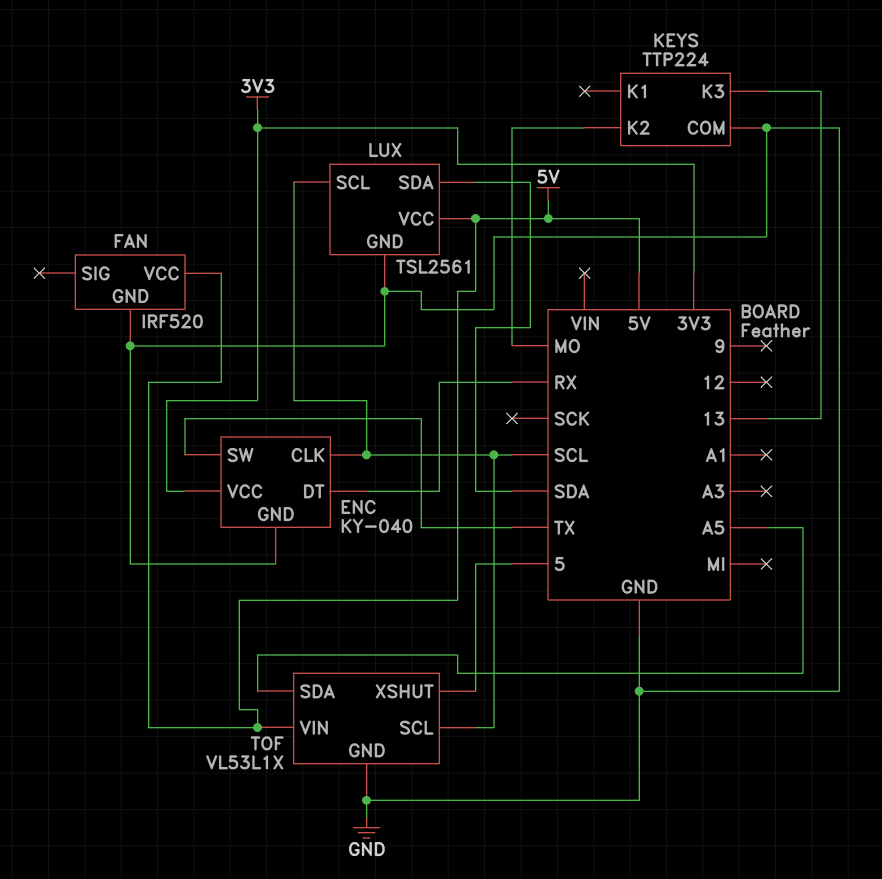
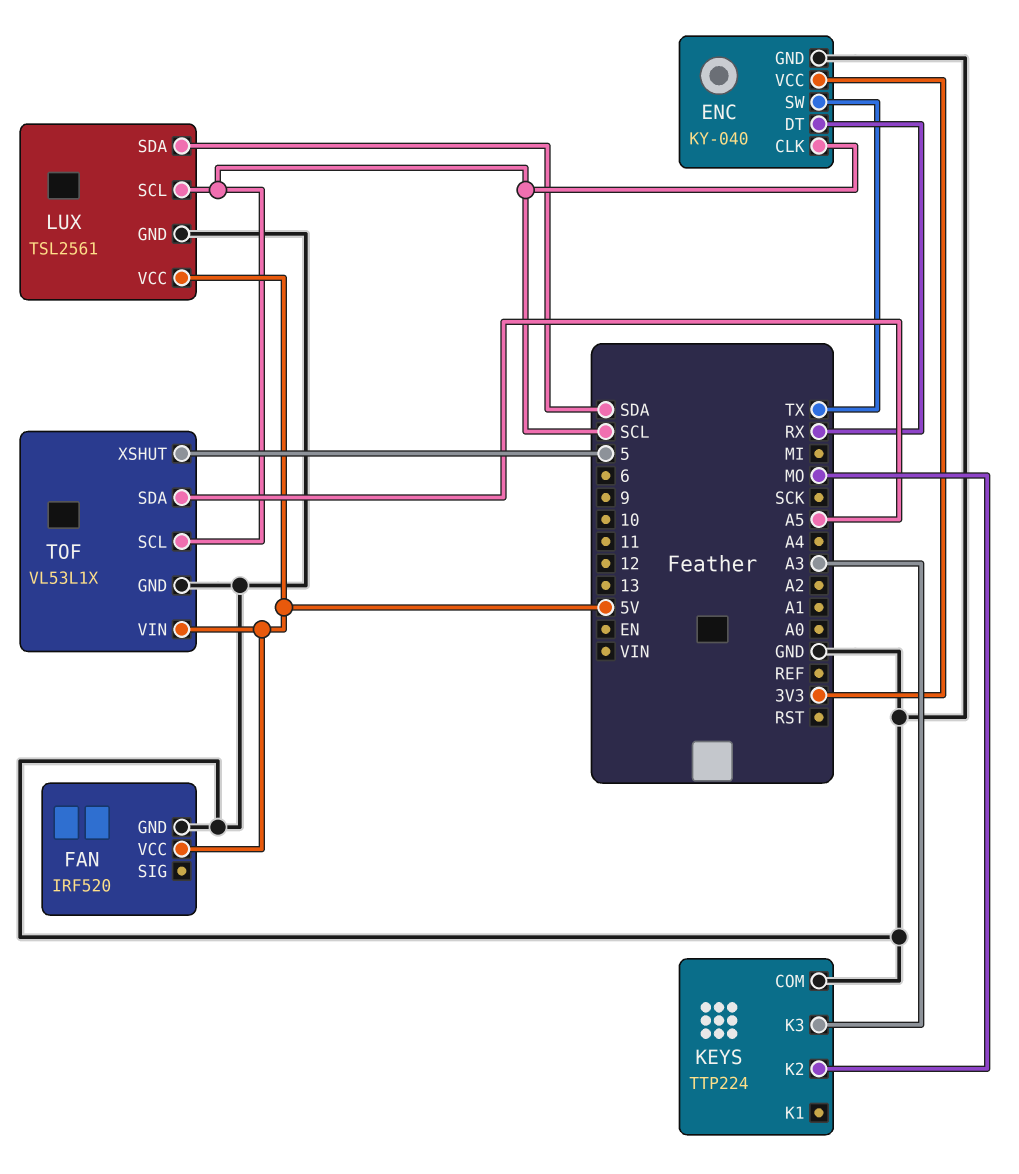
KEYS pin K3: 13 -> A3

